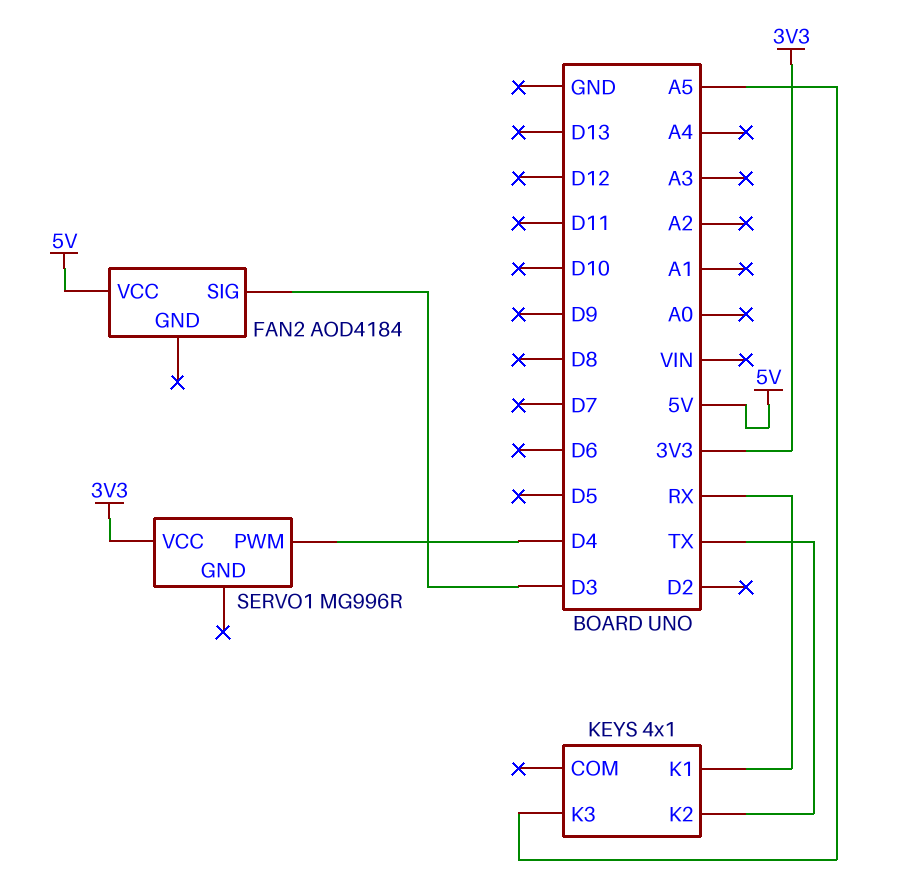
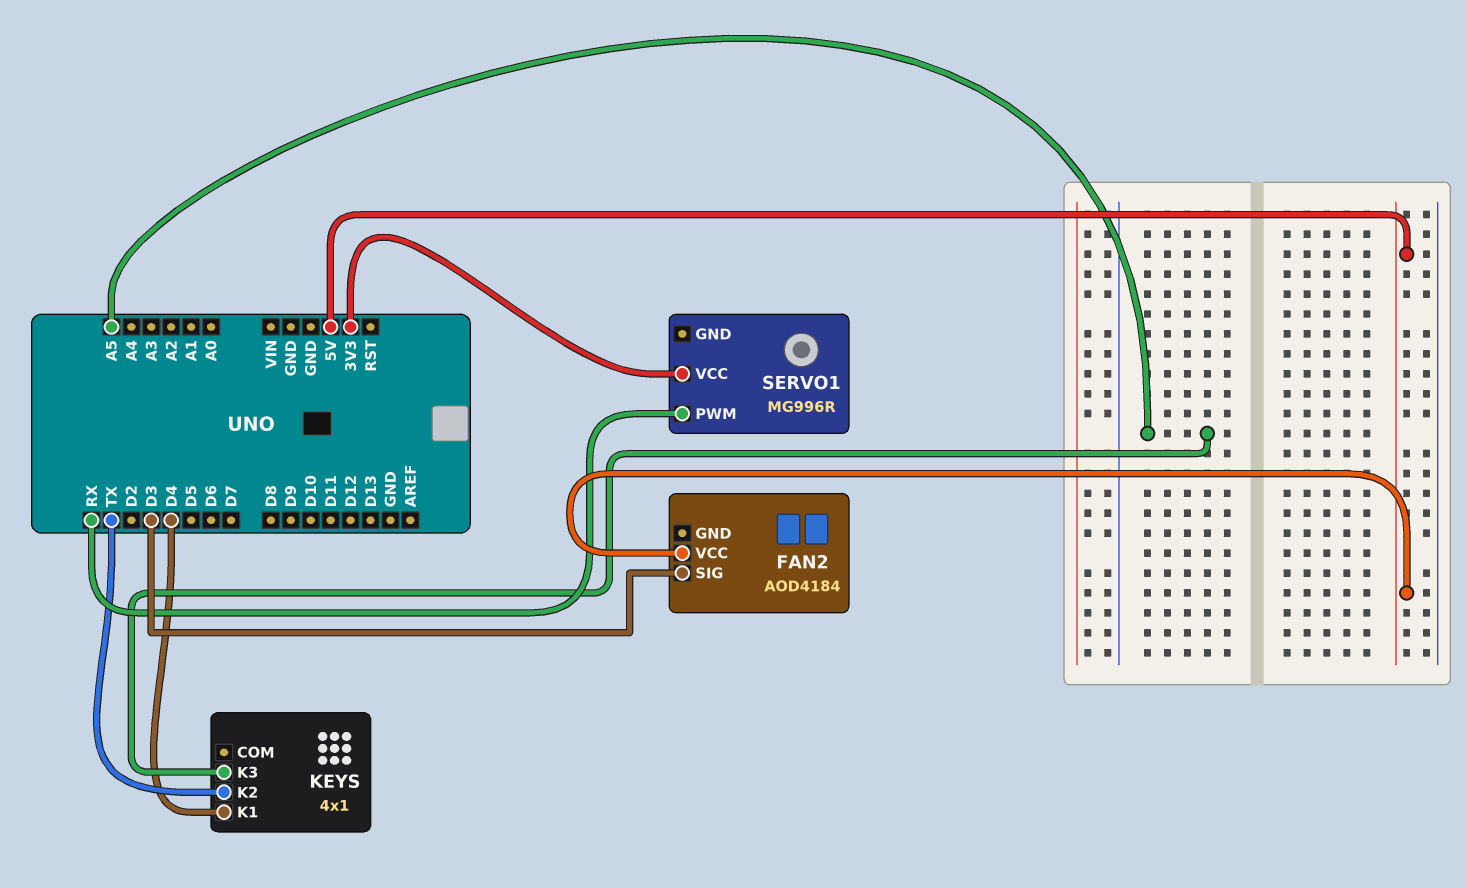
KEYS pin K1: RX -> D4
SERVO1 pin PWM: D4 -> RX

